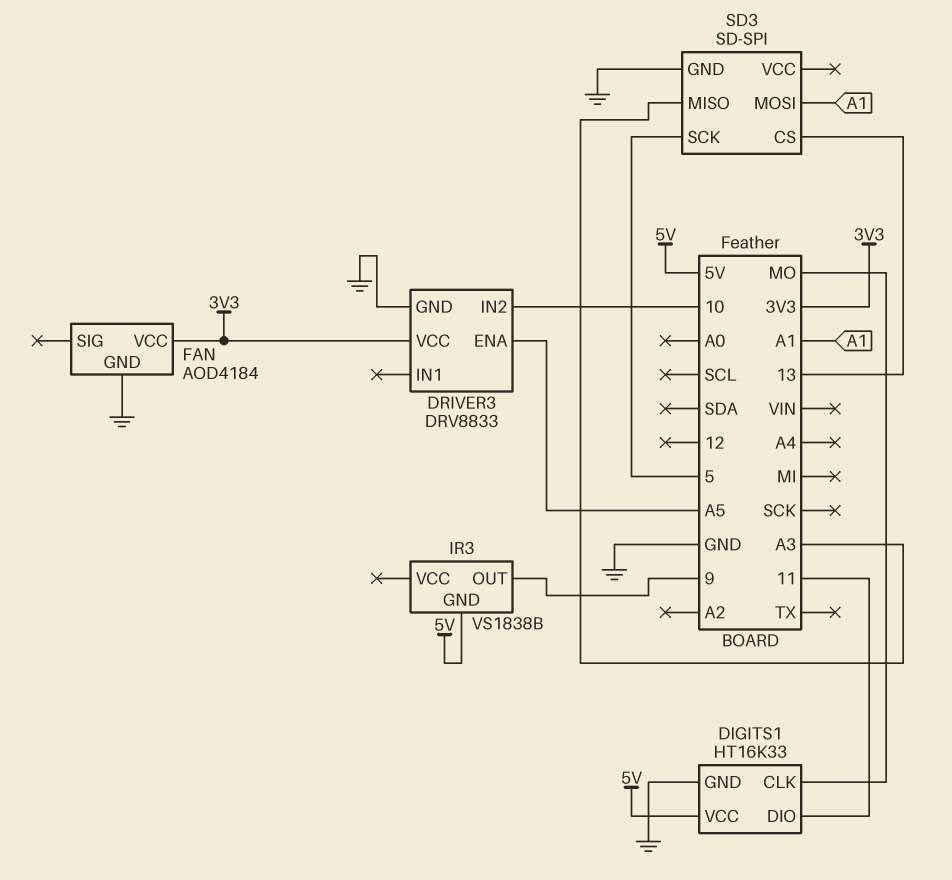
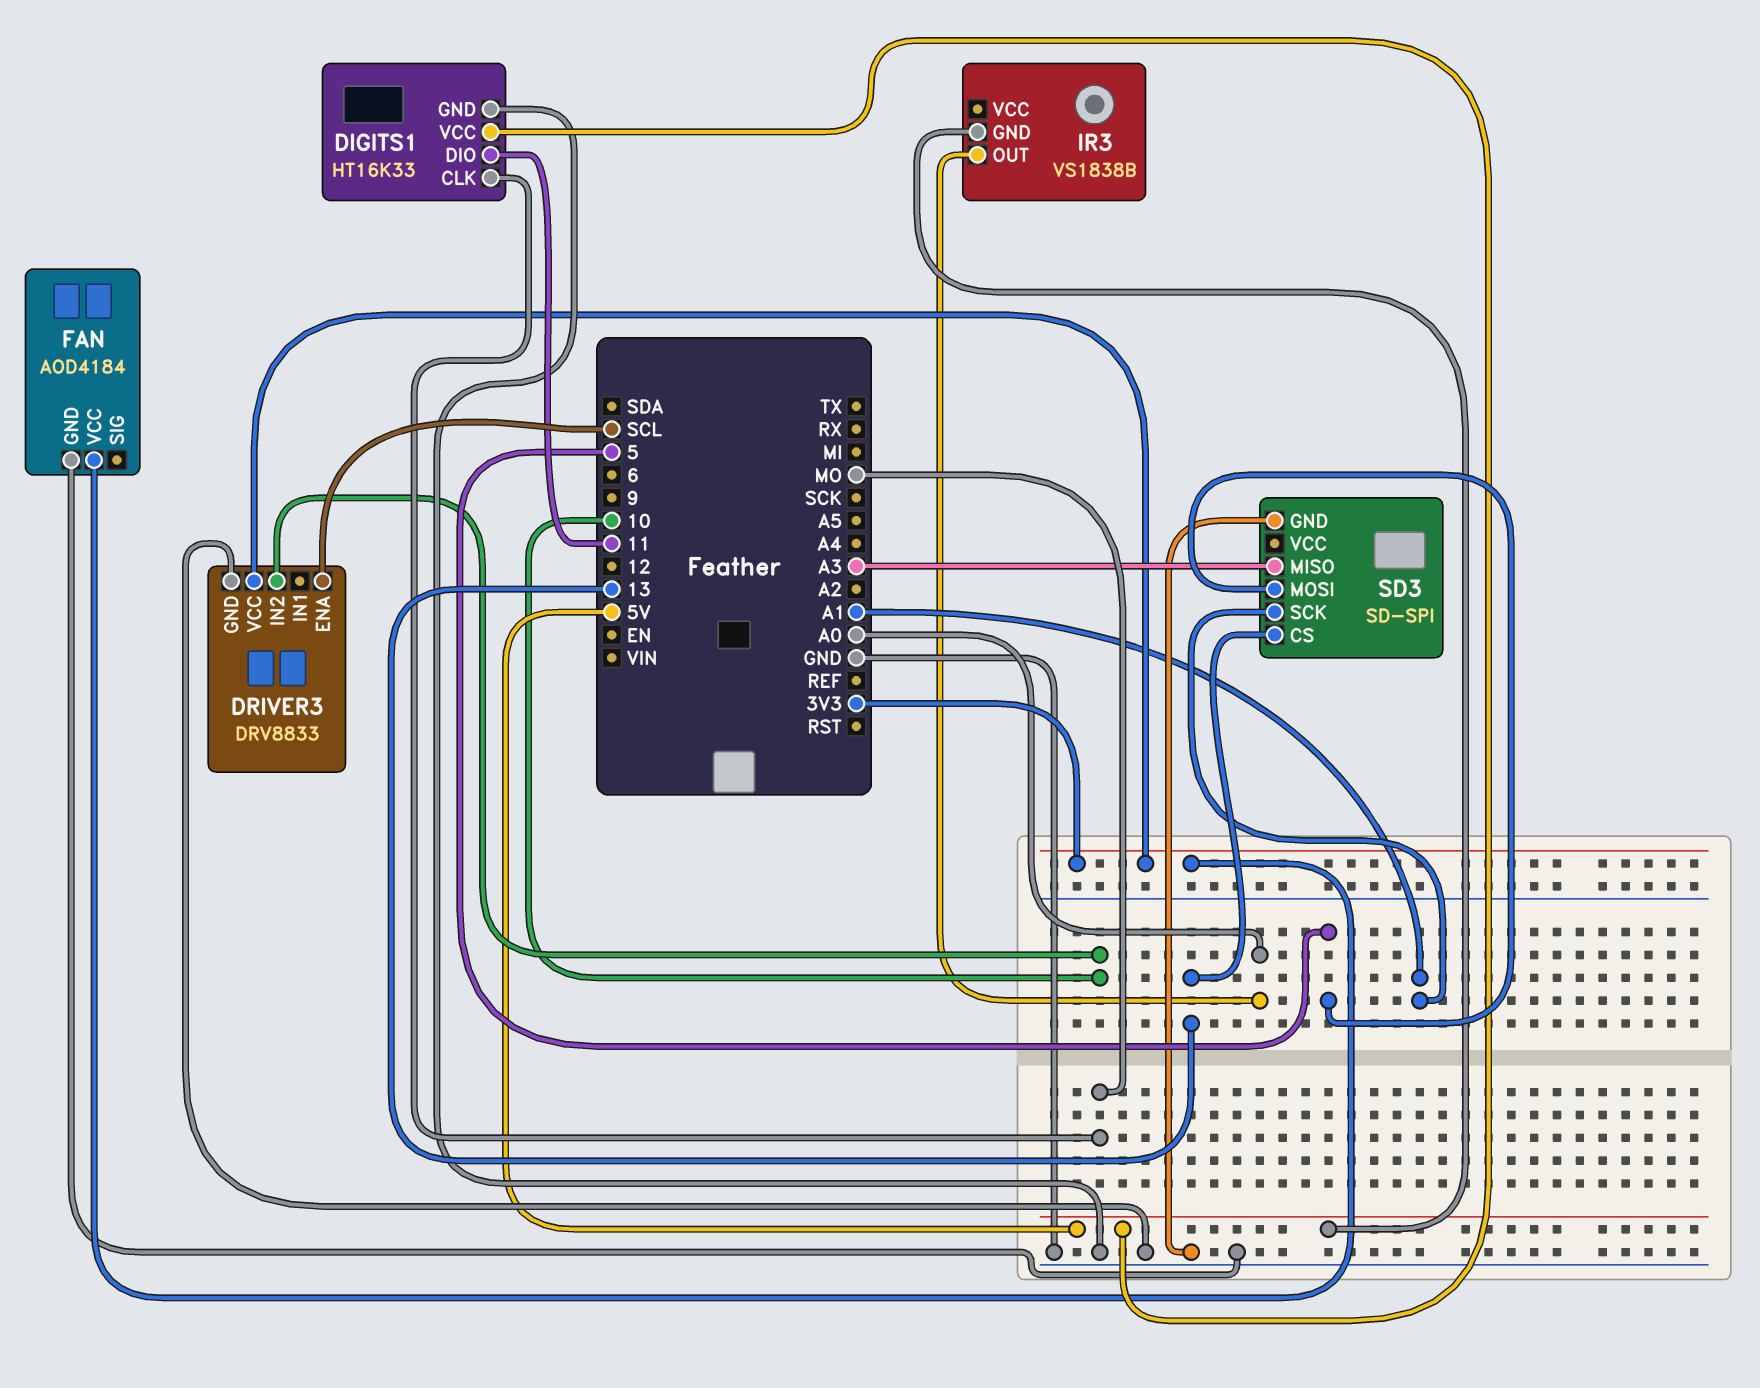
DRIVER3 pin ENA: A5 -> SCL
IR3 pin OUT: 9 -> A0
SD3 pin MOSI: A1 -> 5
SD3 pin SCK: 5 -> A1

